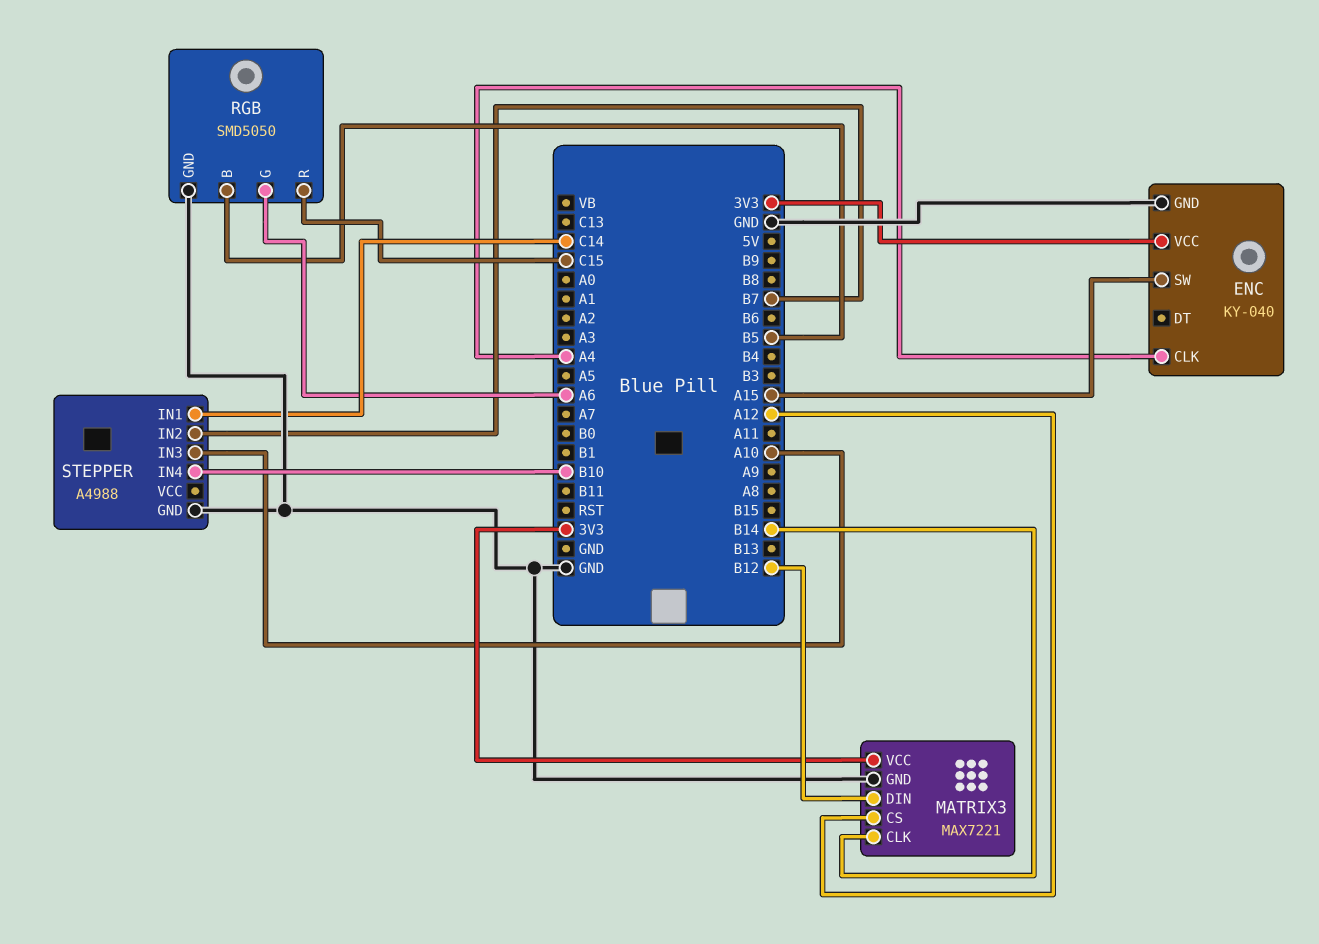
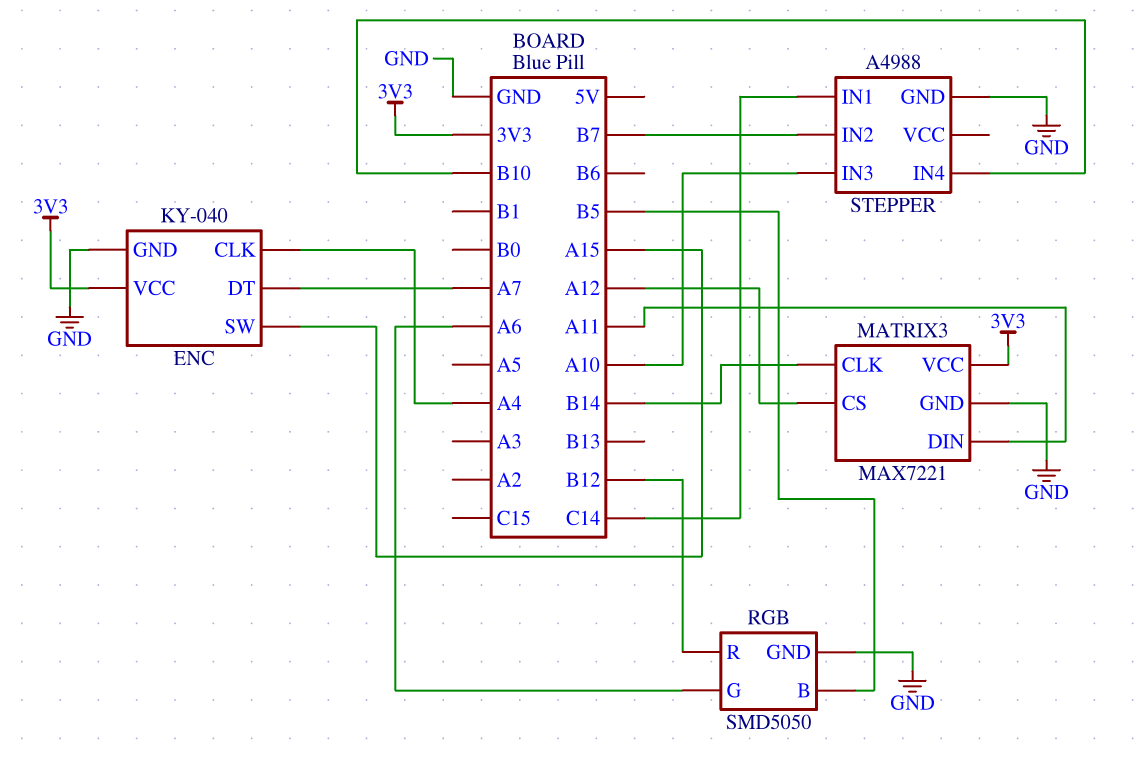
ENC pin DT: none -> A7
MATRIX3 pin DIN: B12 -> A11
RGB pin R: C15 -> B12

